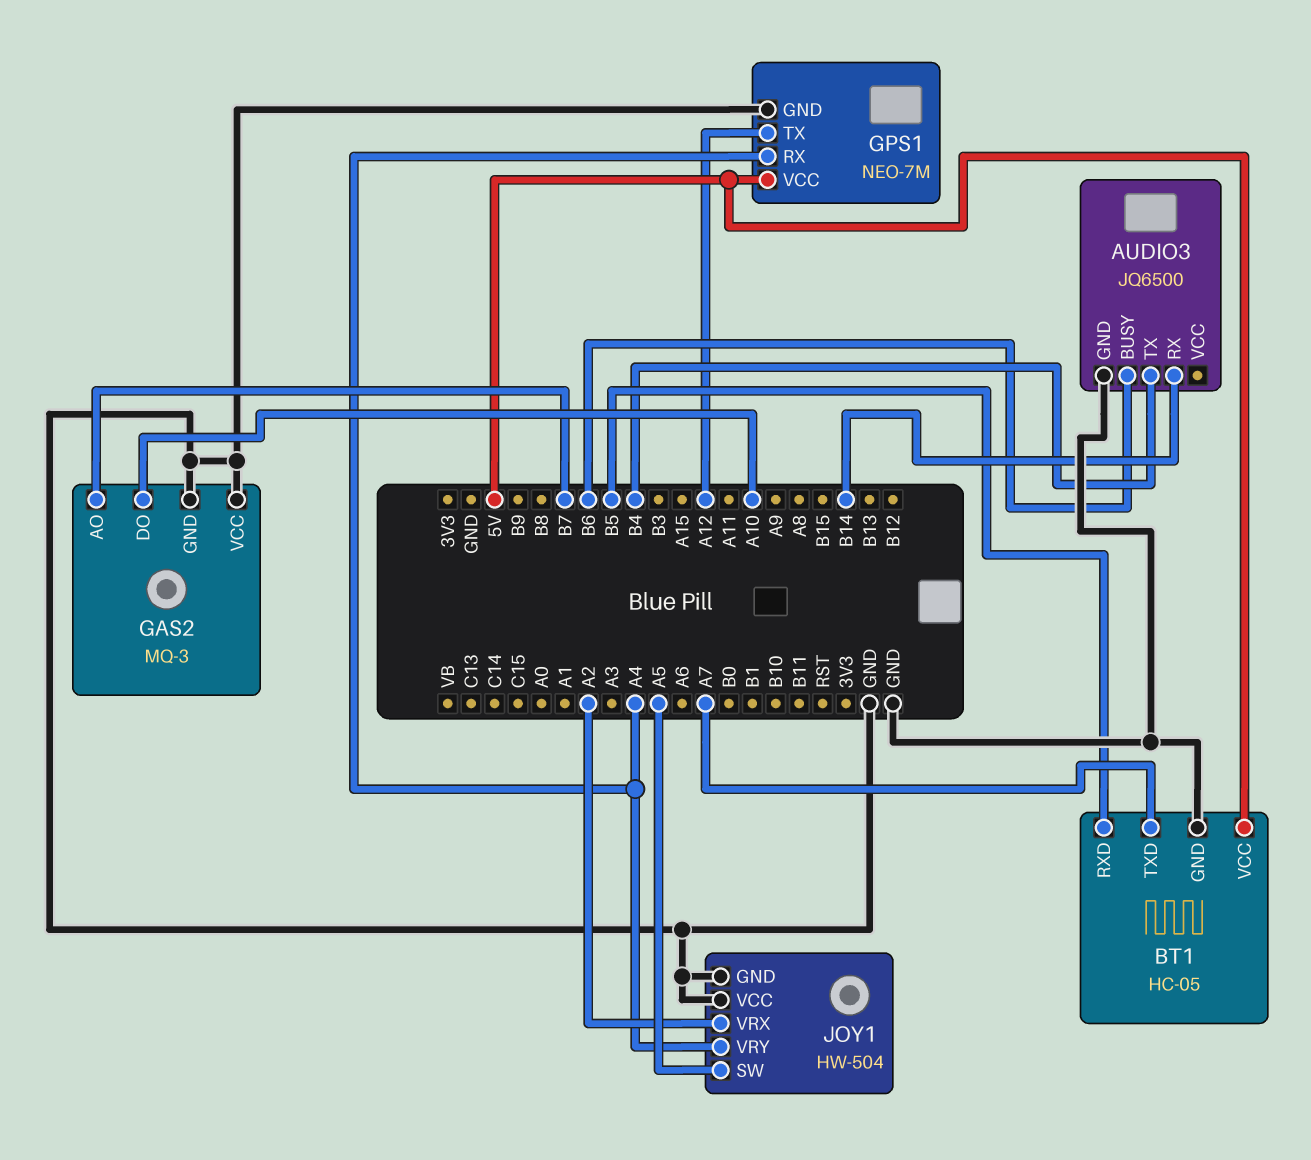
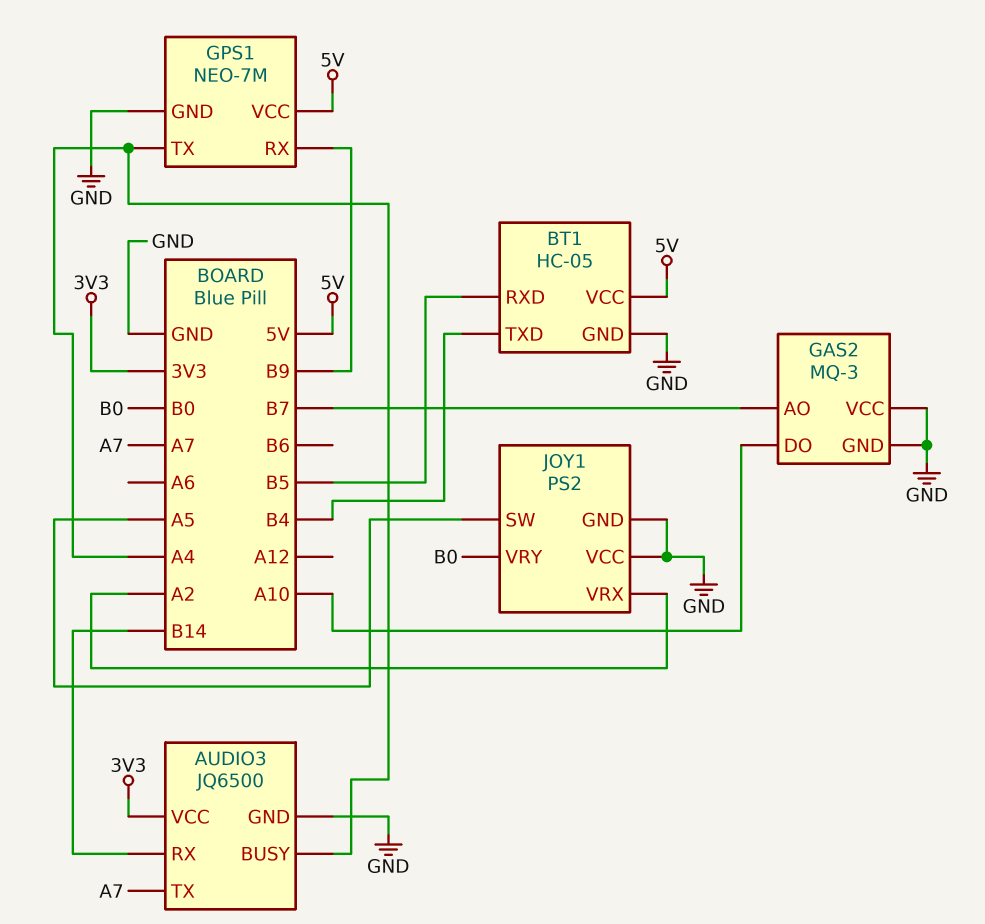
AUDIO3 pin BUSY: B6 -> A4
AUDIO3 pin TX: B4 -> A7
AUDIO3 pin VCC: none -> 3V3
BT1 pin TXD: A7 -> B4
GPS1 pin RX: A4 -> B9
GPS1 pin TX: A12 -> A4
JOY1: HW-504 -> PS2
JOY1 pin VRY: A4 -> B0

